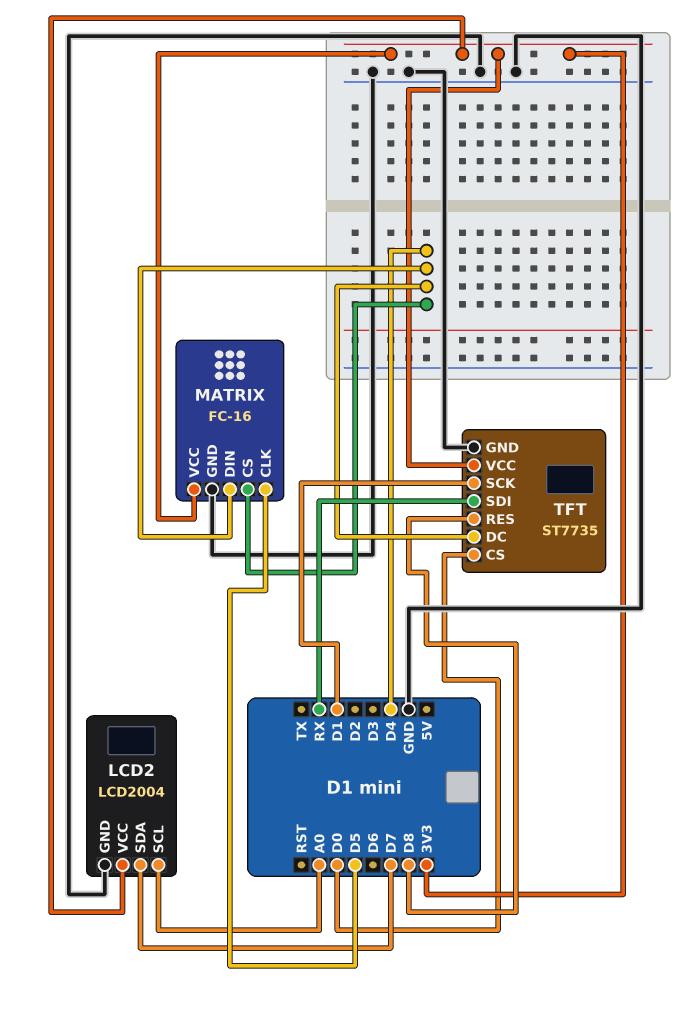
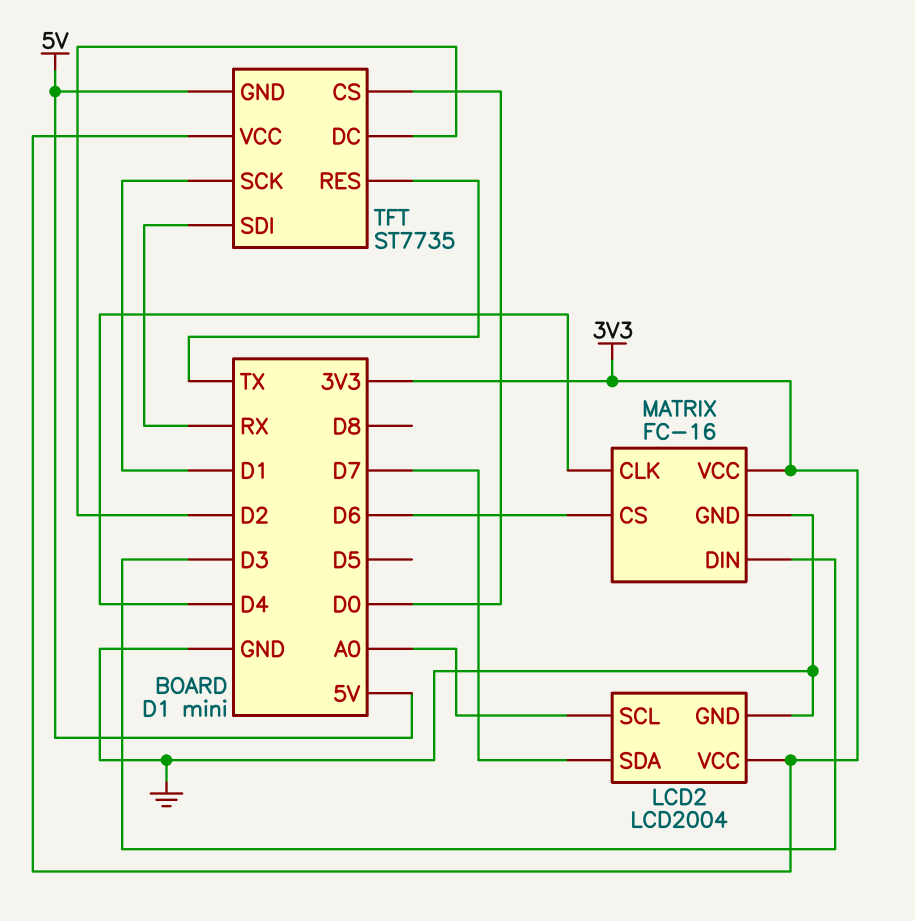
MATRIX pin CLK: D5 -> D4
MATRIX pin CS: D4 -> D6
MATRIX pin DIN: D4 -> D3
TFT pin DC: D4 -> D2
TFT pin GND: GND -> 5V
TFT pin RES: D8 -> TX

